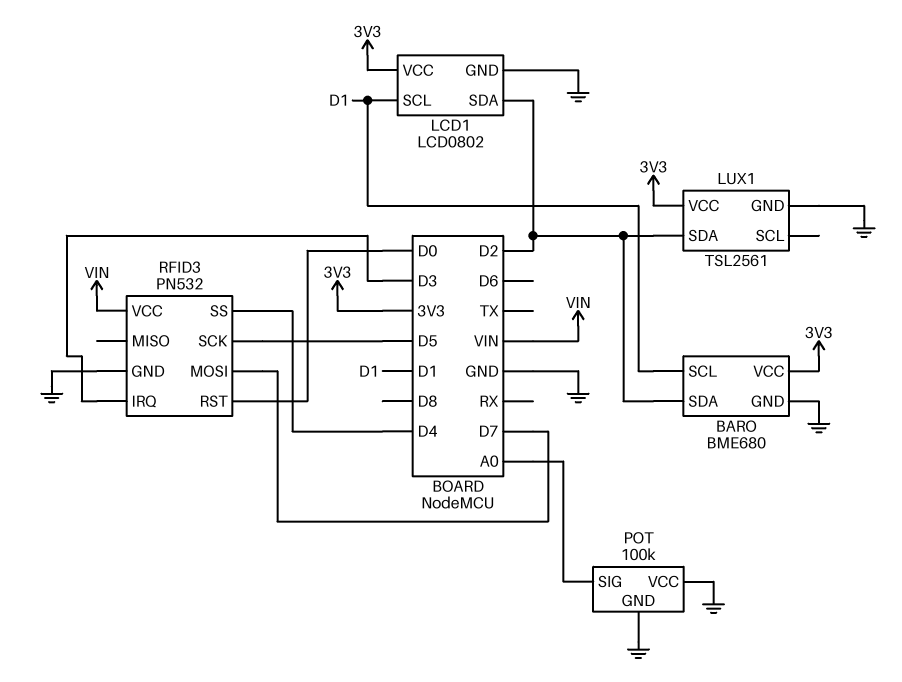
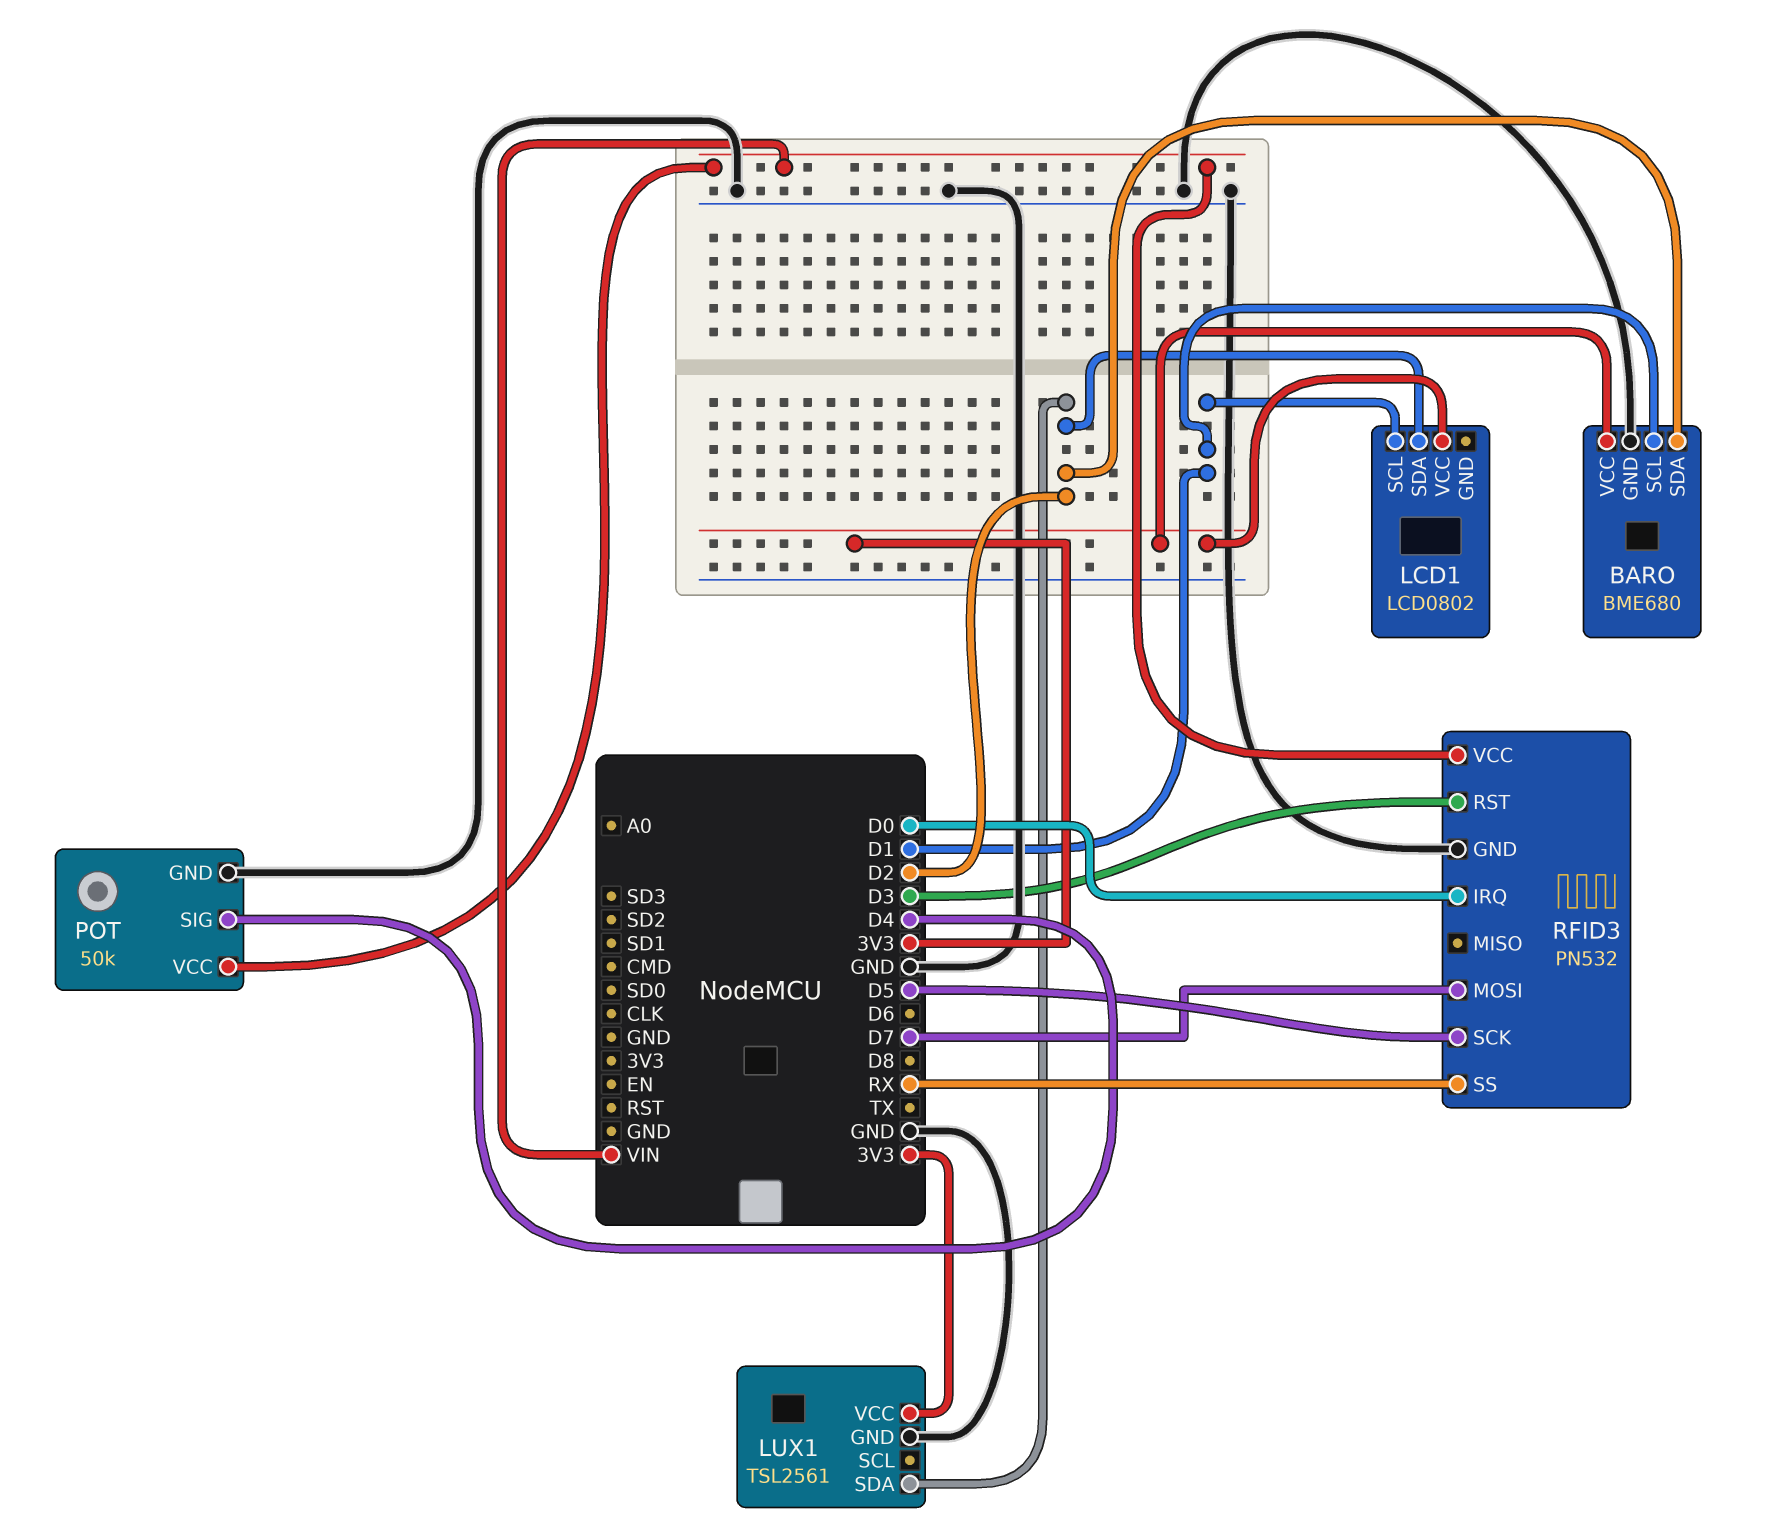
LCD1 pin GND: GND -> none
POT: 100k -> 50k
POT pin SIG: A0 -> D4
POT pin VCC: GND -> VIN
RFID3 pin IRQ: D3 -> D0
RFID3 pin RST: D0 -> D3
RFID3 pin SS: D4 -> RX

